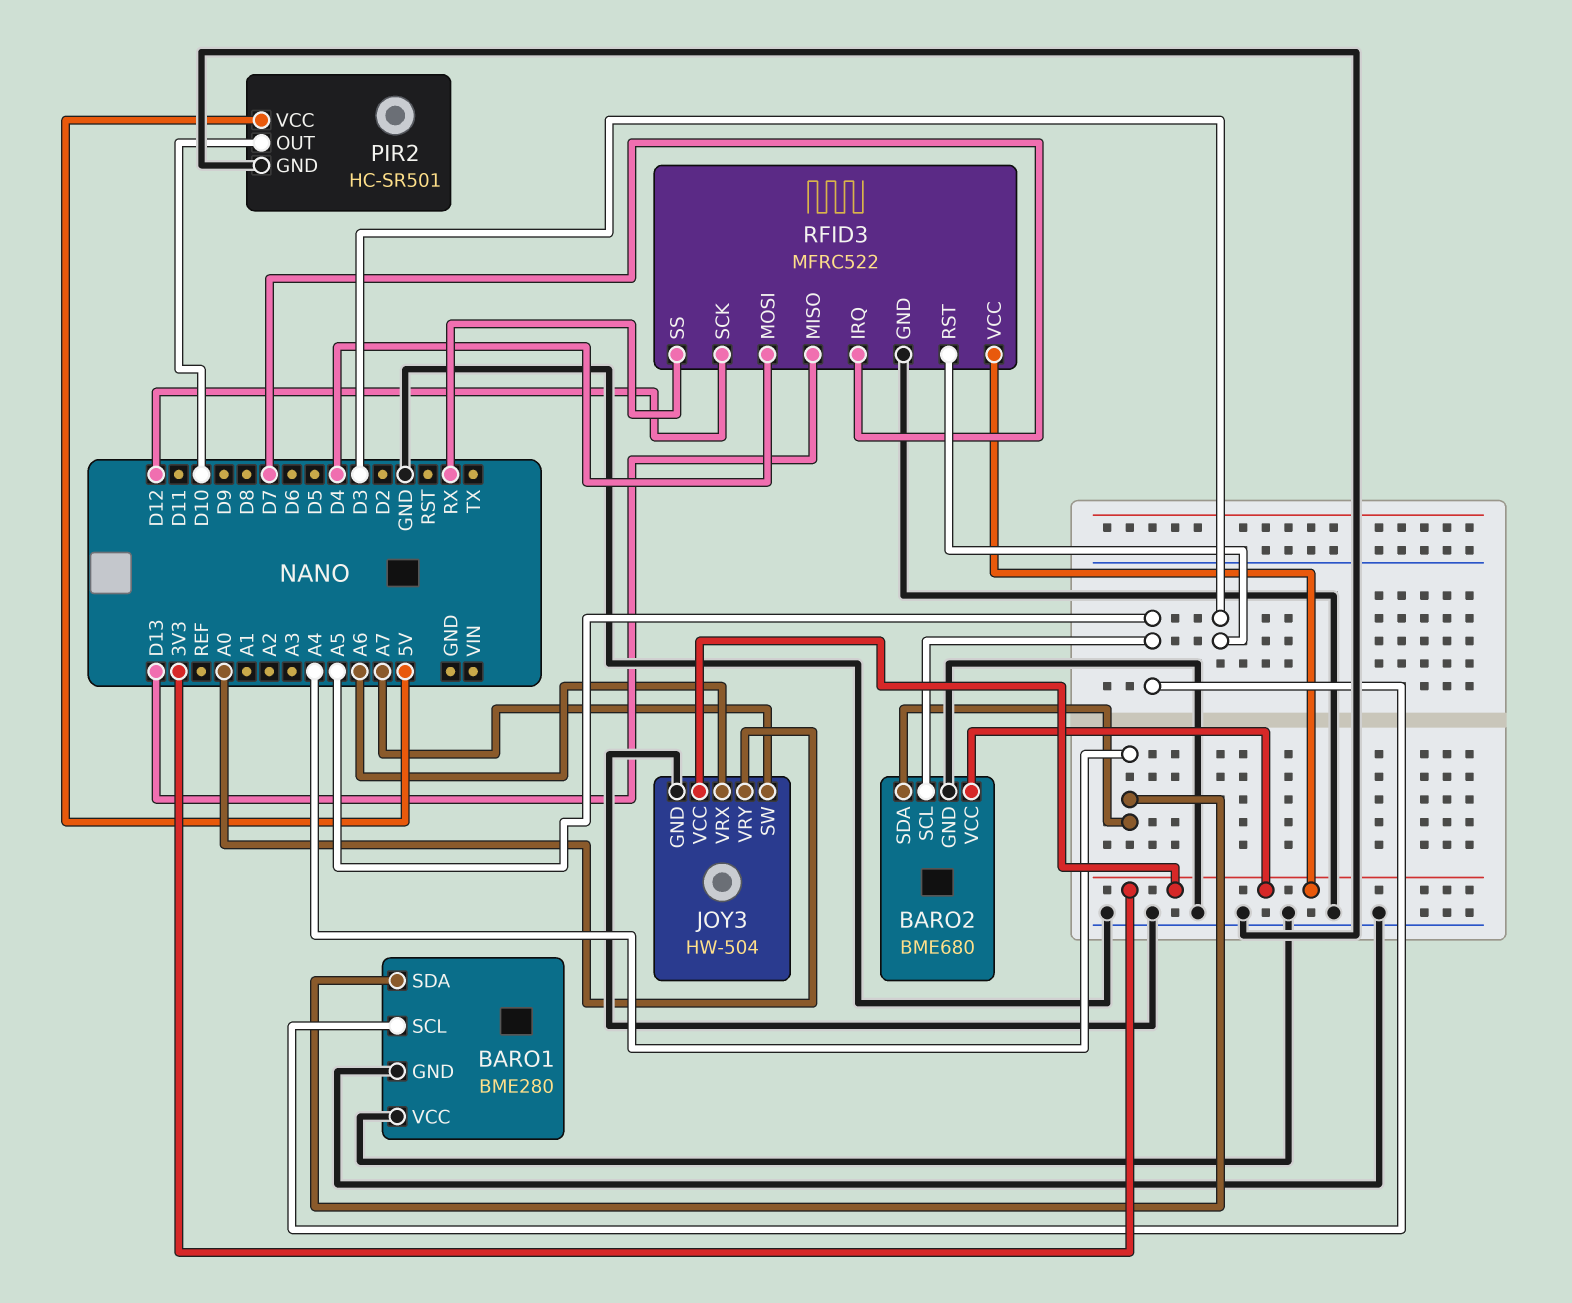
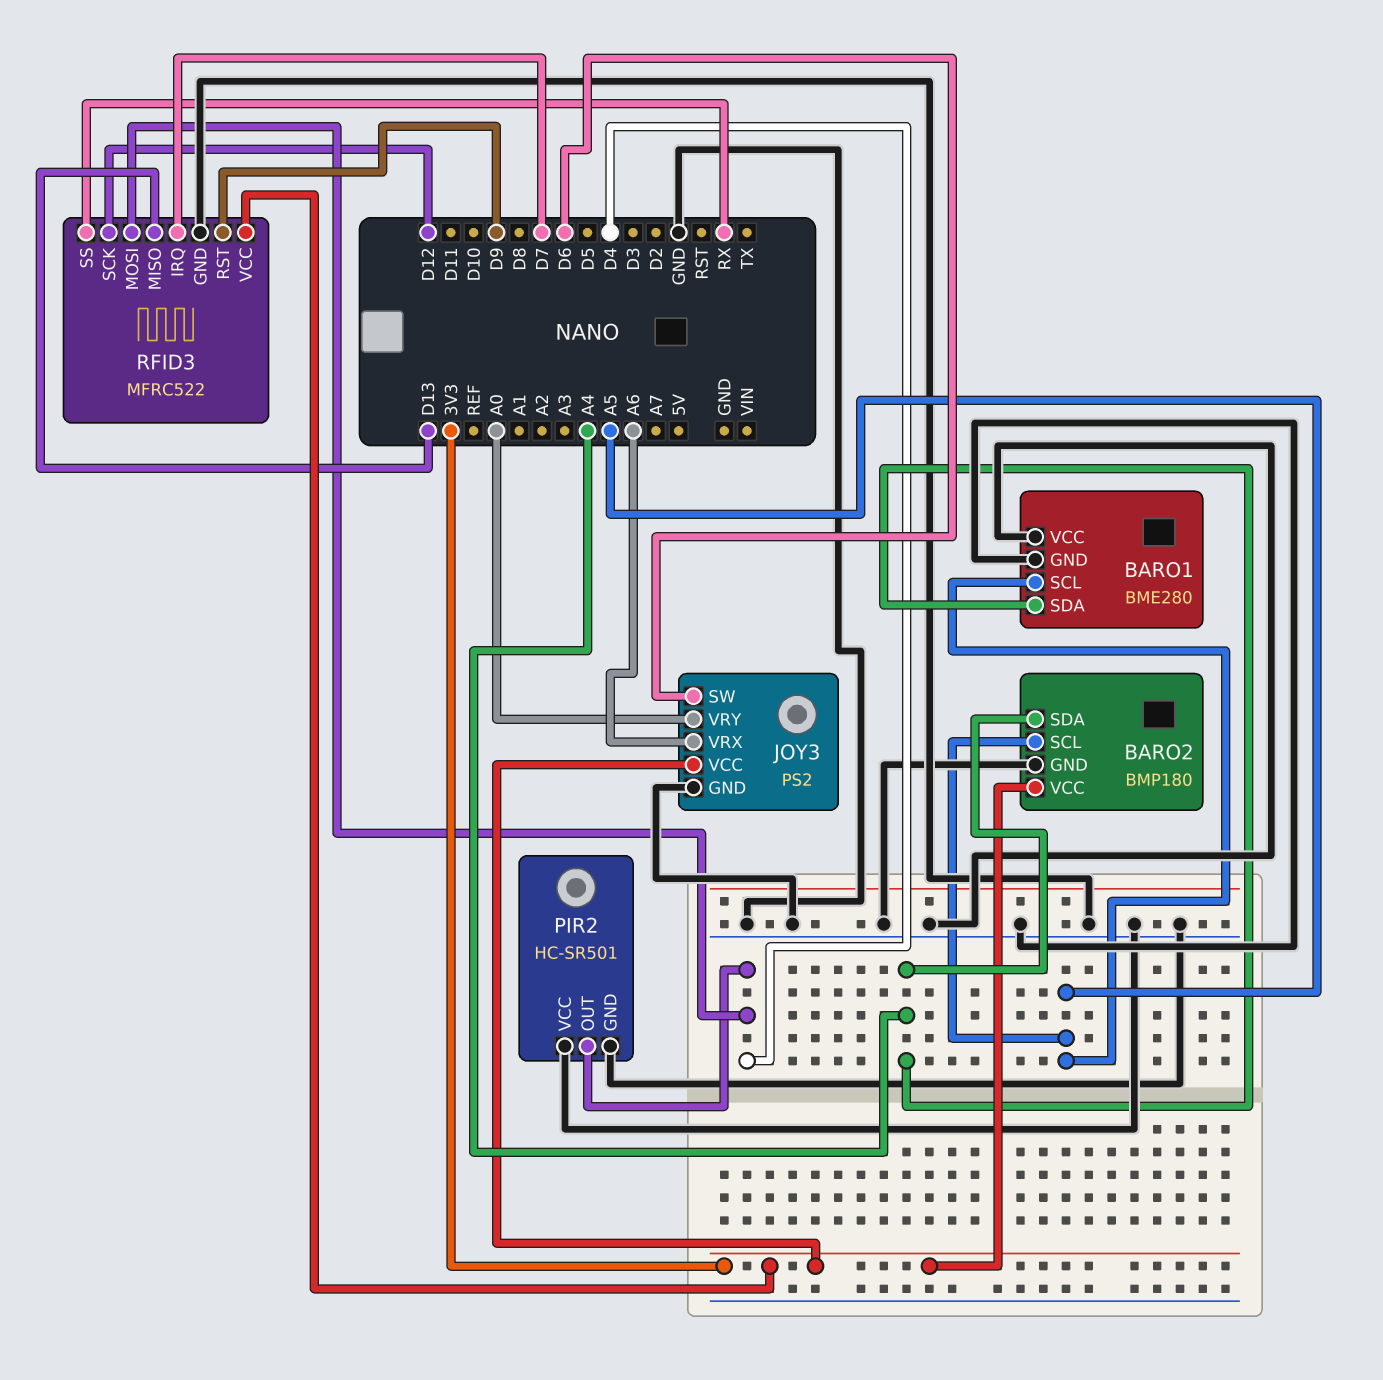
BARO2: BME680 -> BMP180
JOY3: HW-504 -> PS2
JOY3 pin SW: A7 -> D6
PIR2 pin OUT: D10 -> D4
PIR2 pin VCC: 5V -> GND
RFID3 pin RST: D3 -> D9

